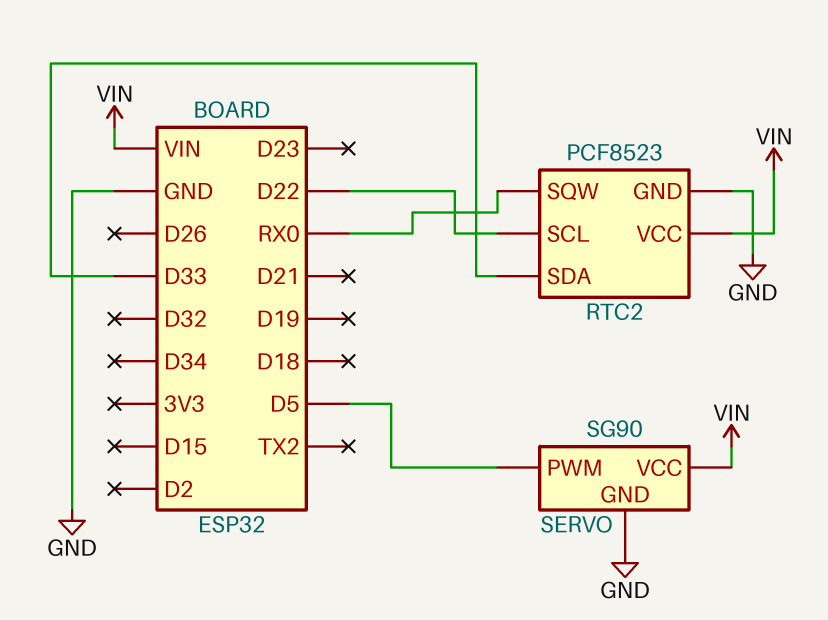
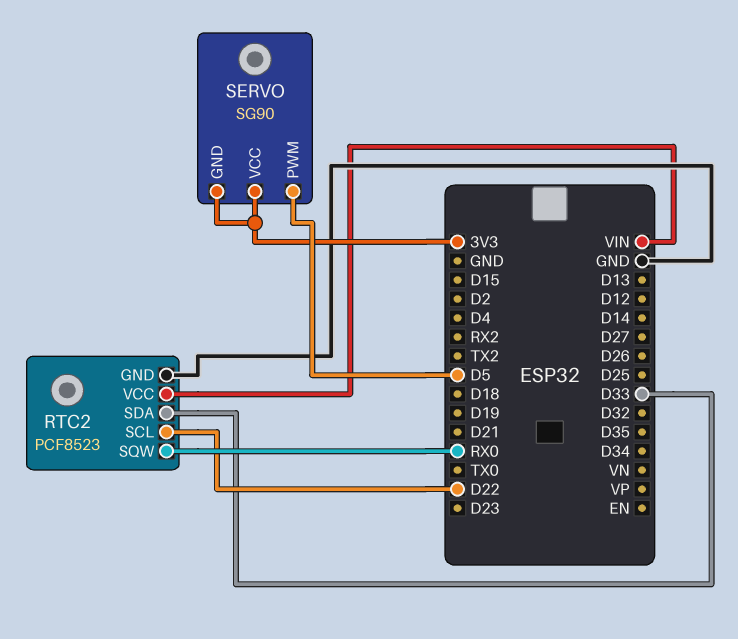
SERVO pin GND: GND -> 3V3
SERVO pin VCC: VIN -> 3V3

